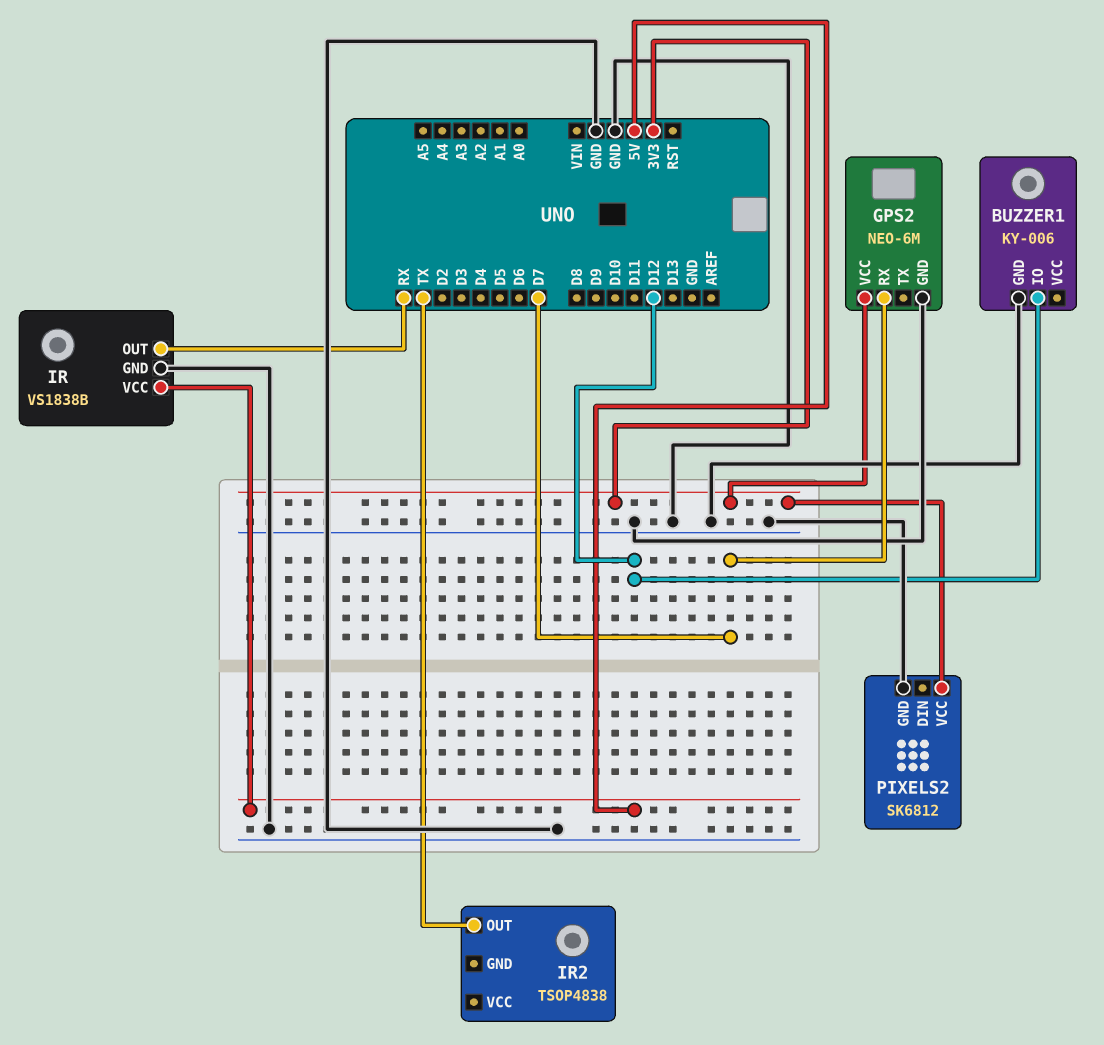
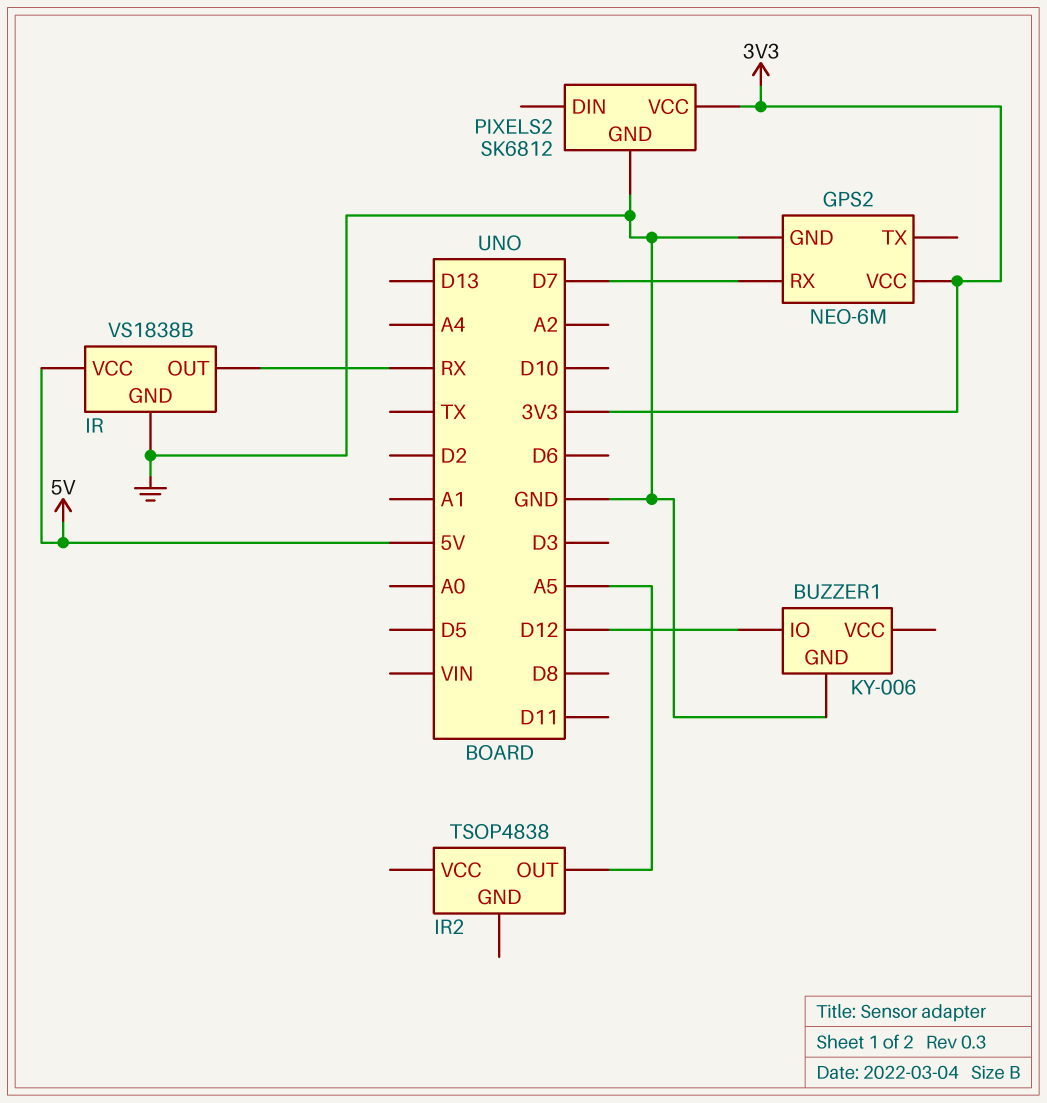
IR2 pin OUT: TX -> A5

